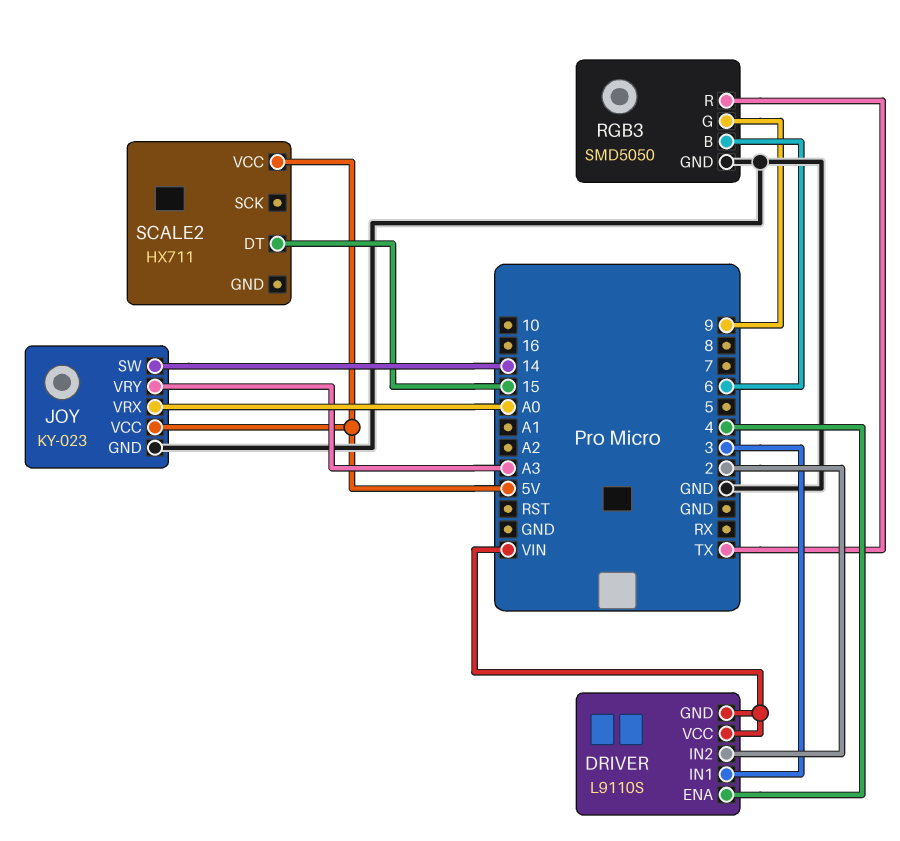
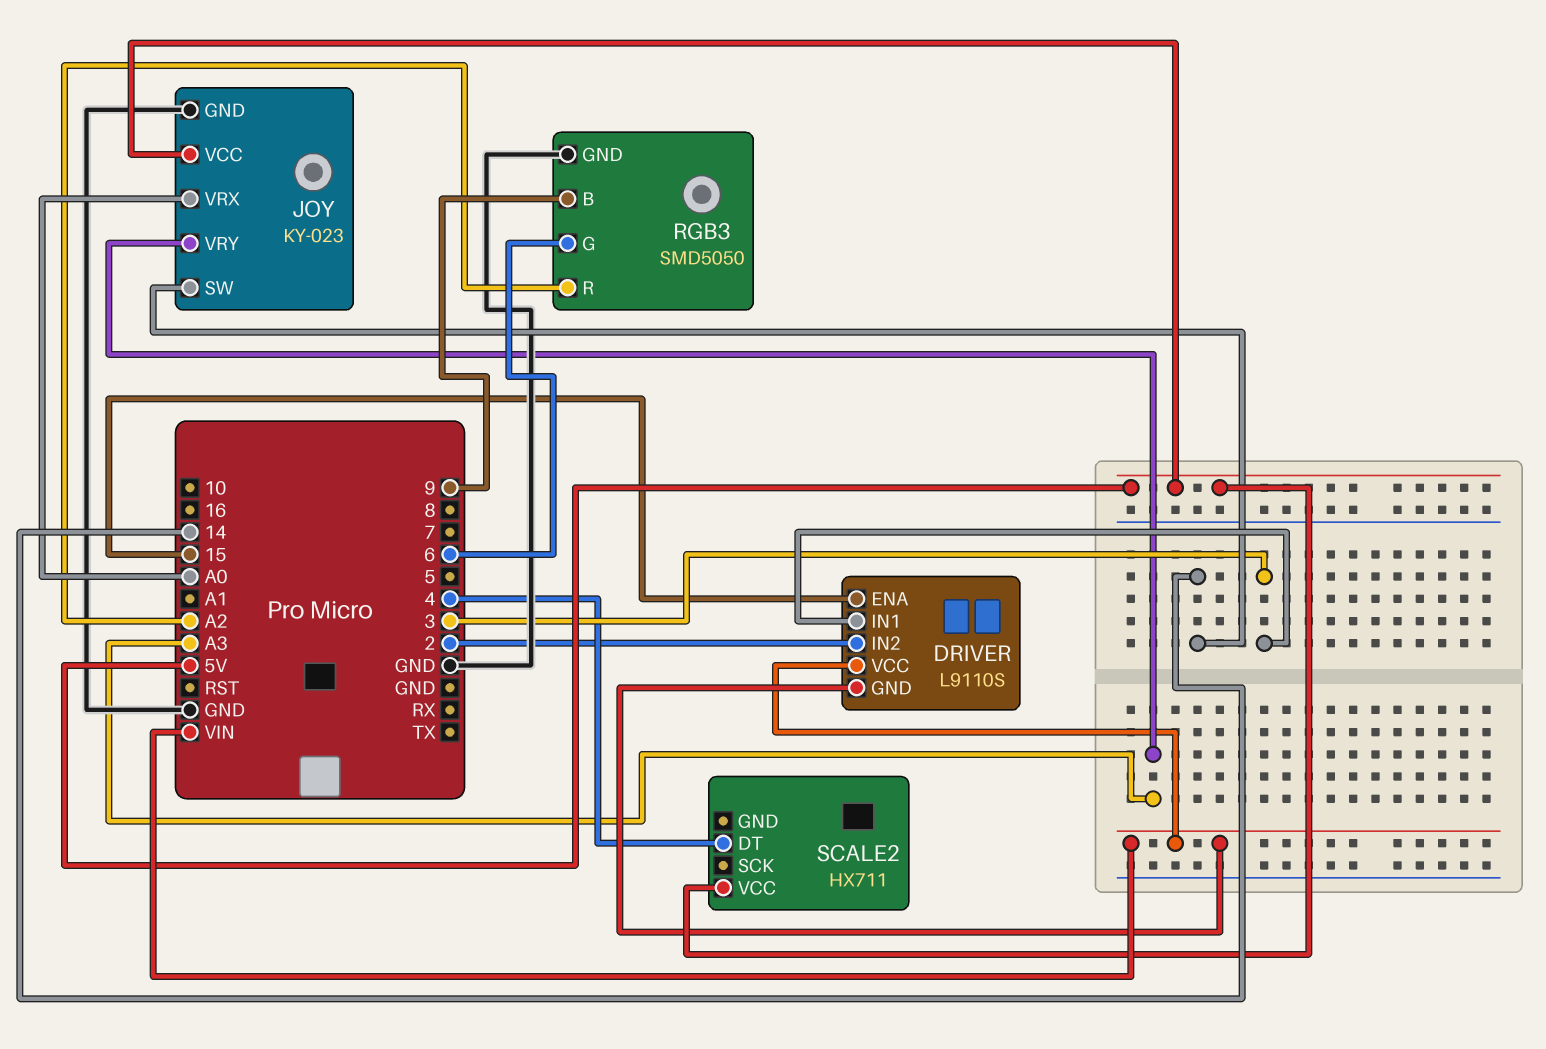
DRIVER pin ENA: 4 -> 15
RGB3 pin B: 6 -> 9
RGB3 pin G: 9 -> 6
RGB3 pin R: TX -> A2
SCALE2 pin DT: 15 -> 4

